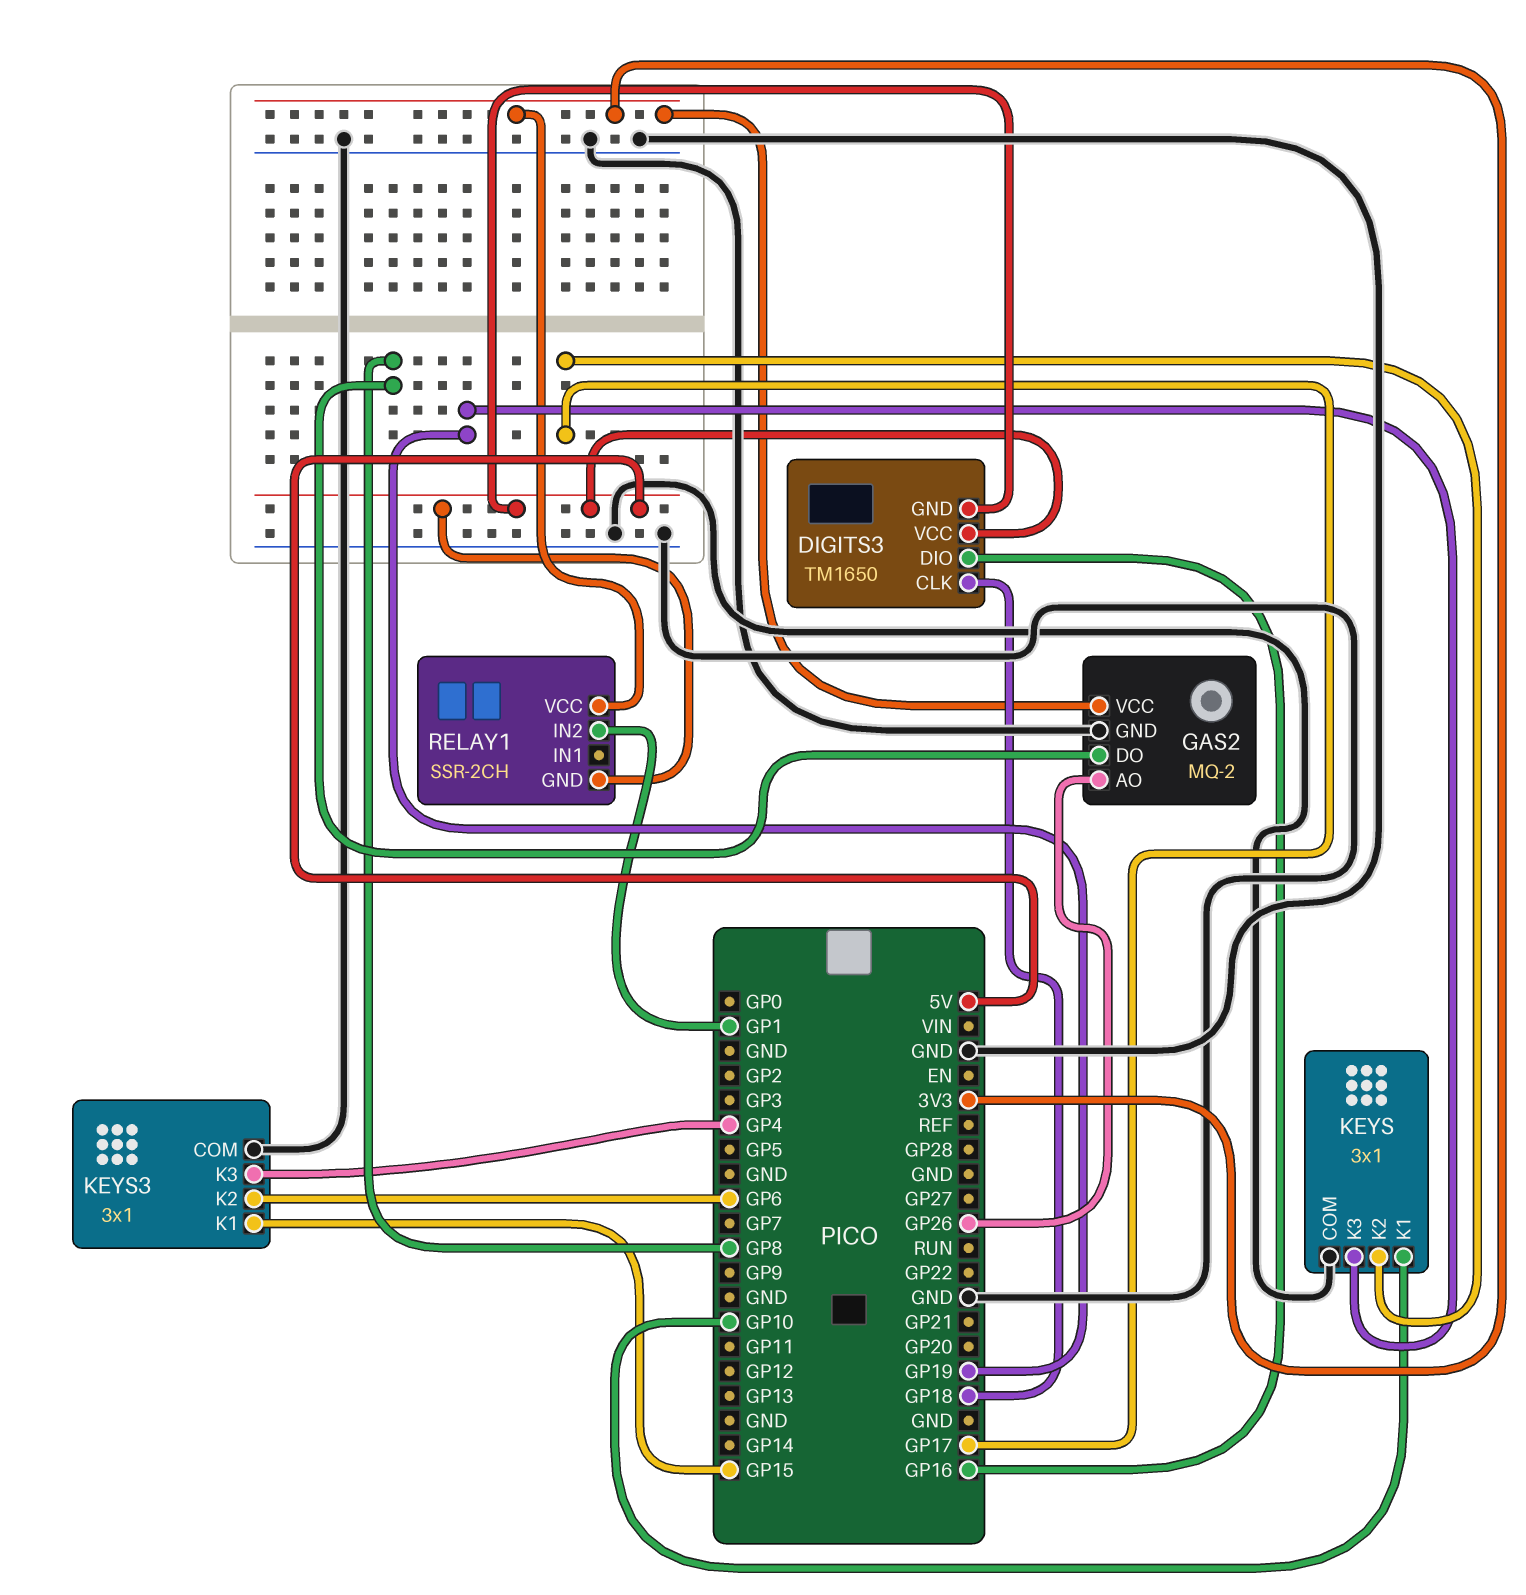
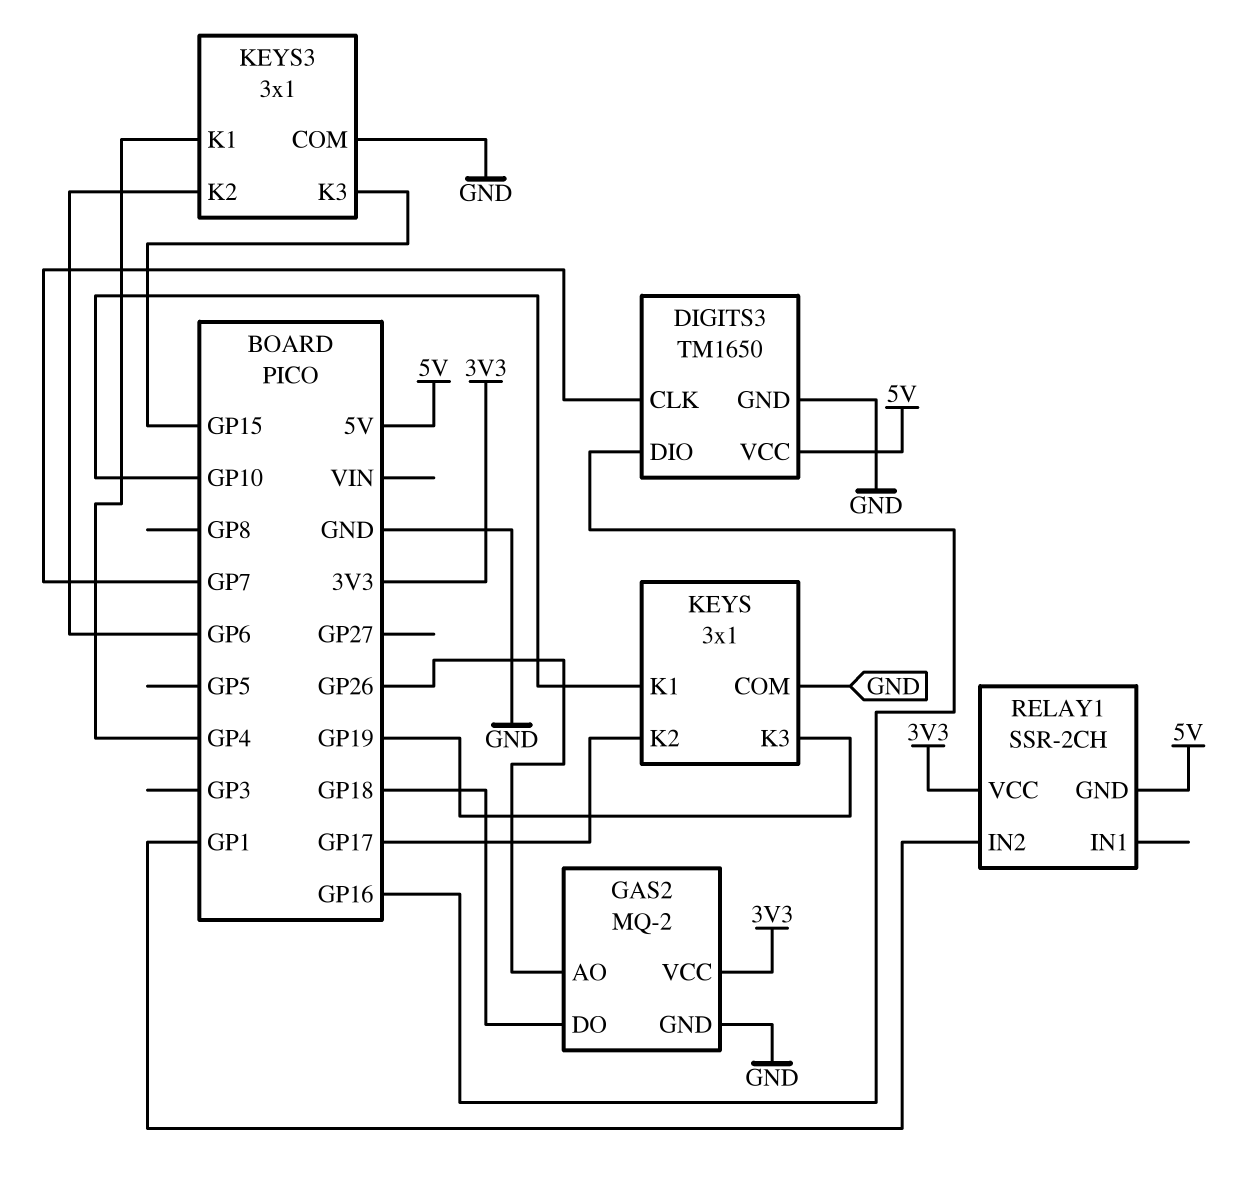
DIGITS3 pin CLK: GP18 -> GP7
DIGITS3 pin GND: 5V -> GND
GAS2 pin DO: GP8 -> GP18
KEYS3 pin K1: GP15 -> GP4
KEYS3 pin K3: GP4 -> GP15

